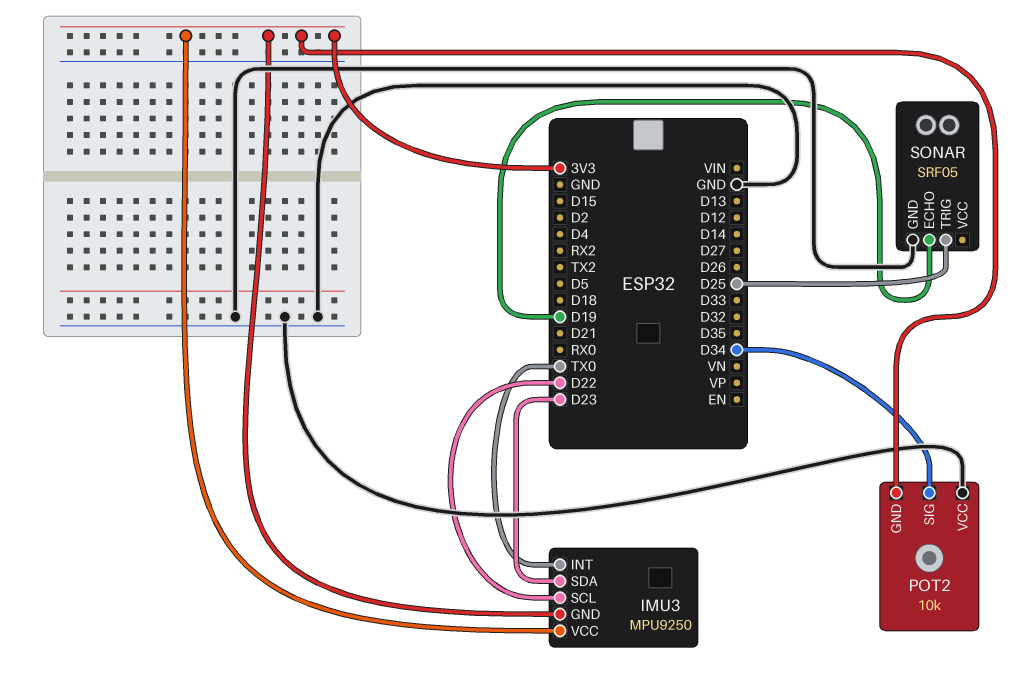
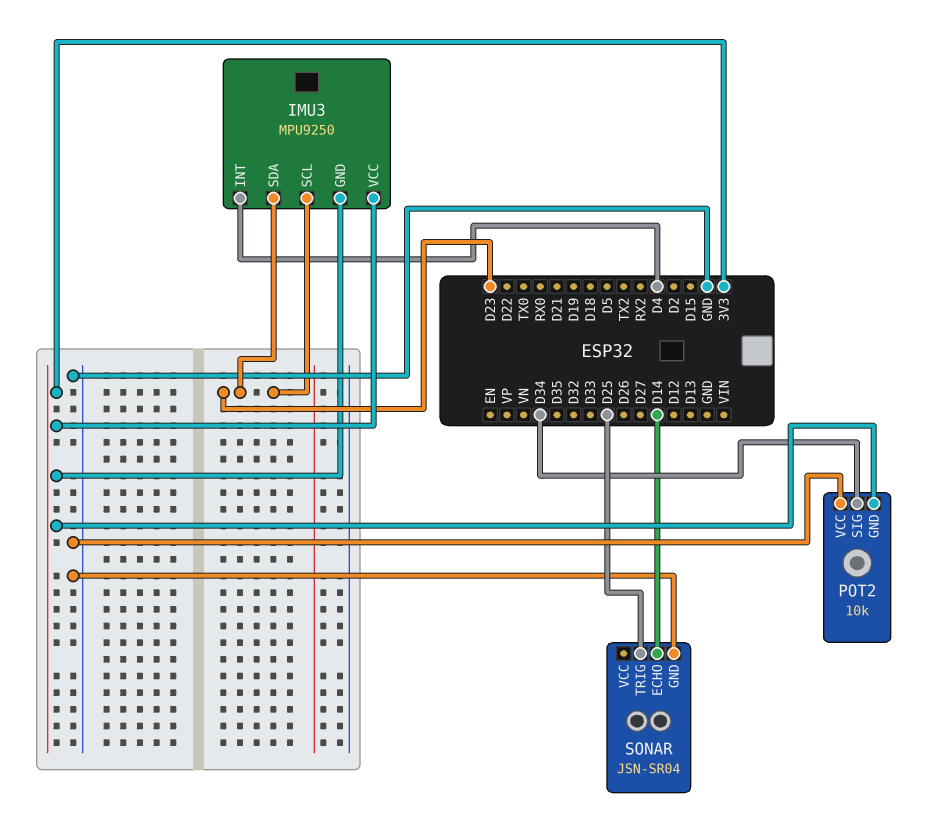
IMU3 pin INT: TX0 -> D4
IMU3 pin SCL: D22 -> D23
SONAR: SRF05 -> JSN-SR04
SONAR pin ECHO: D19 -> D14

